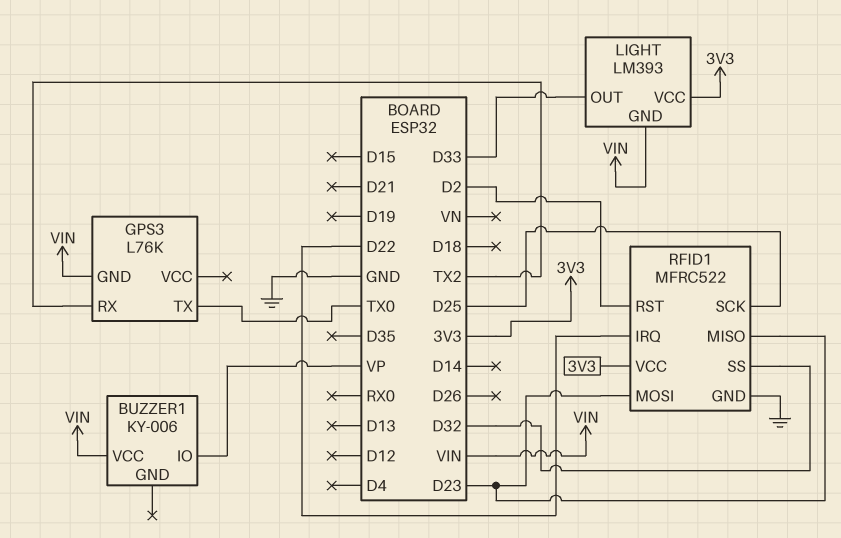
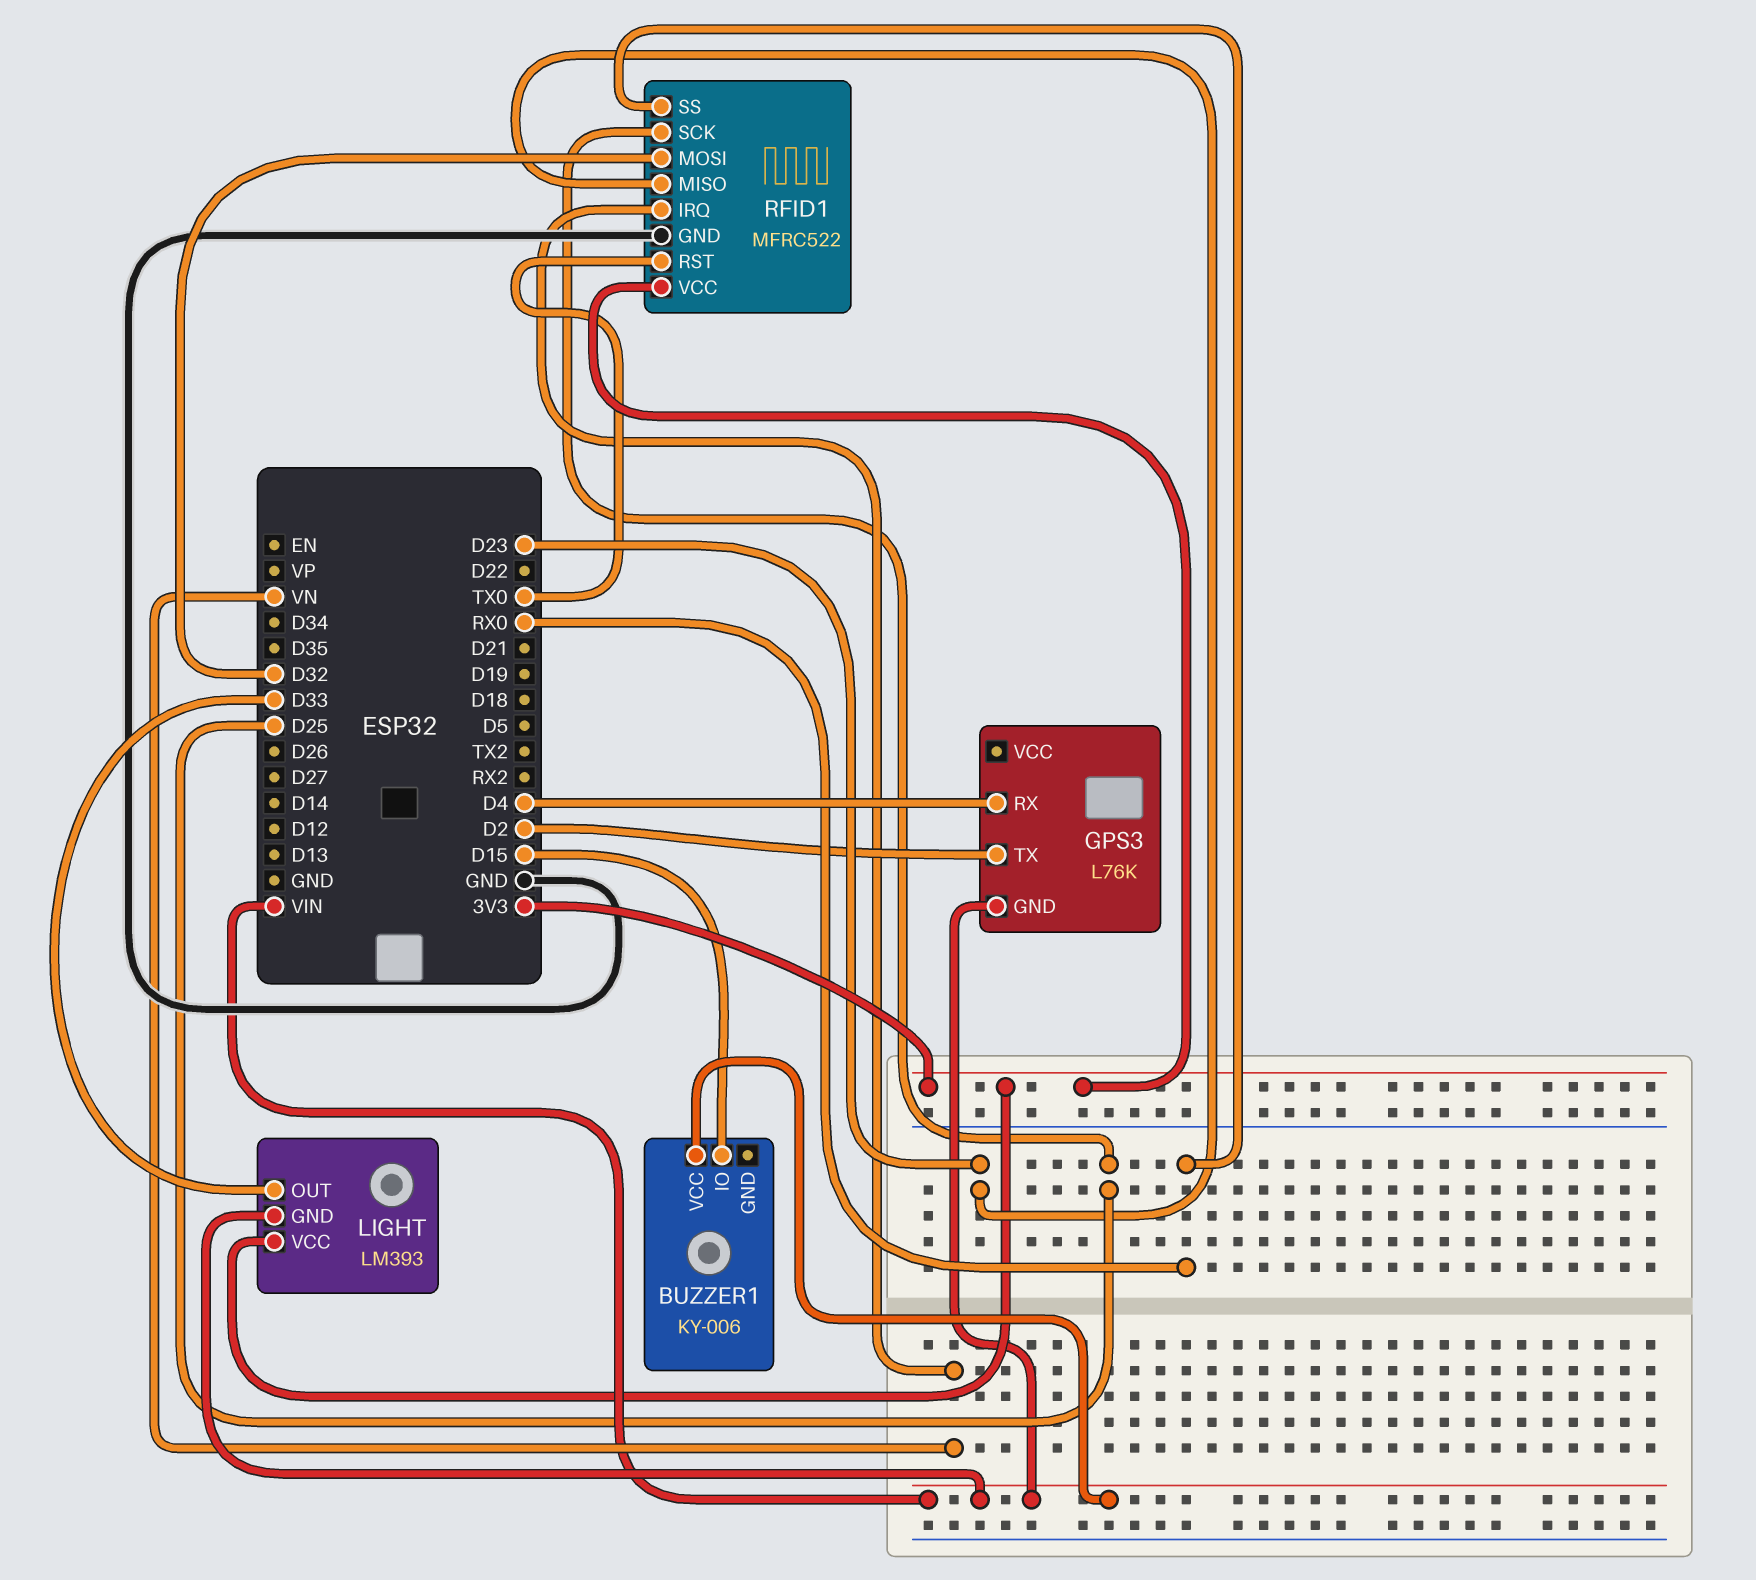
BUZZER1 pin IO: VP -> D15
GPS3 pin RX: TX2 -> D4
GPS3 pin TX: TX0 -> D2
RFID1 pin IRQ: D22 -> VN
RFID1 pin MOSI: D23 -> D32
RFID1 pin RST: D2 -> TX0
RFID1 pin SS: D32 -> RX0

